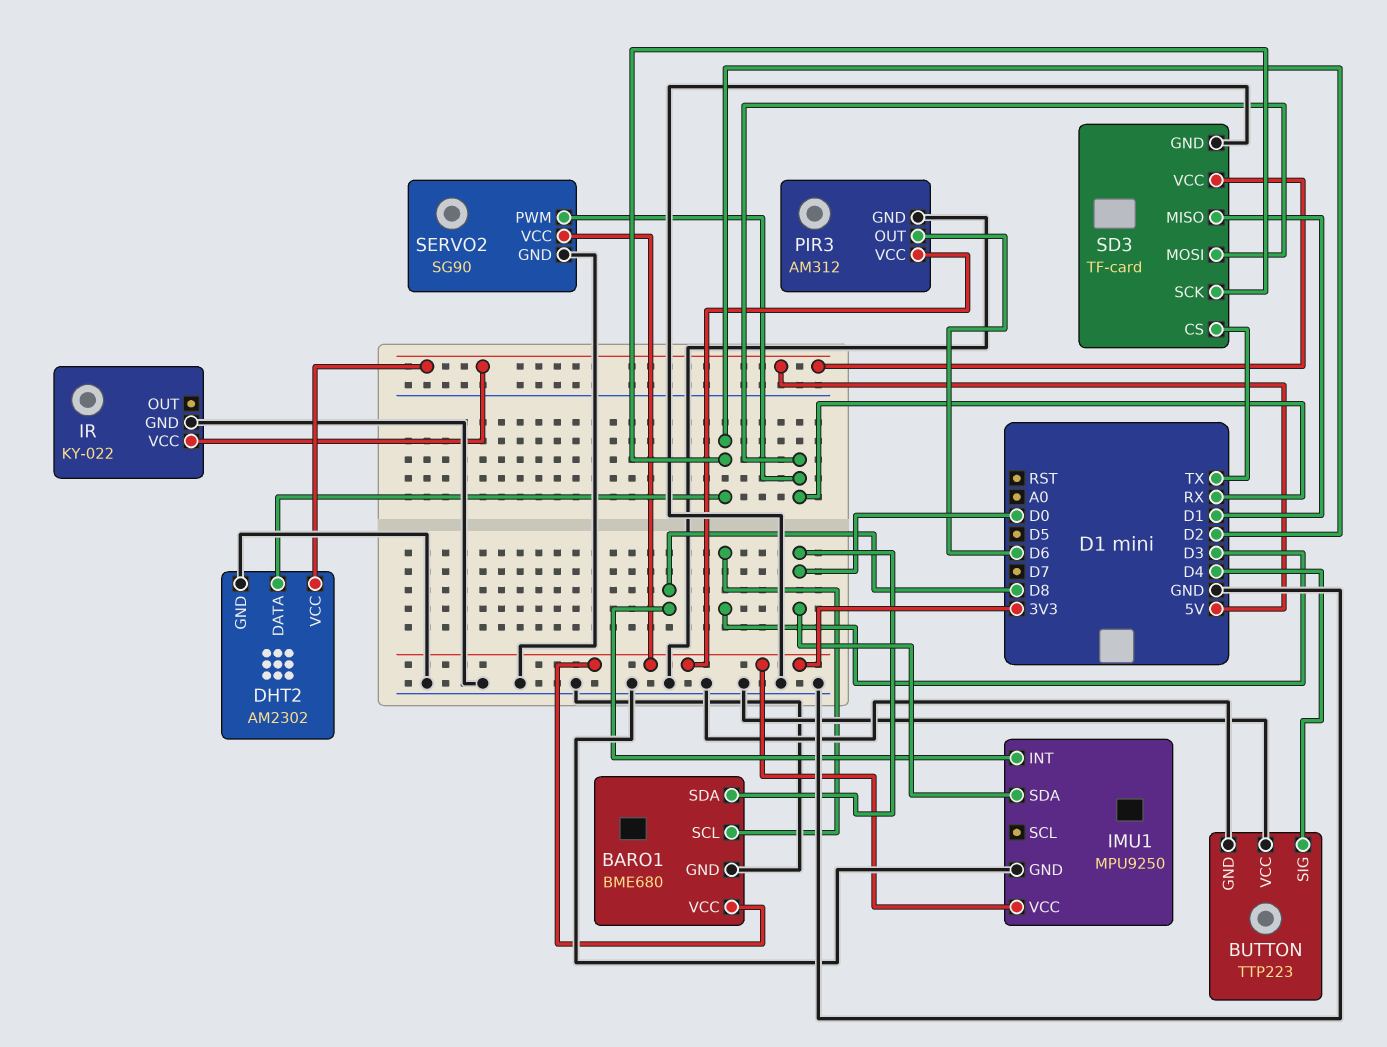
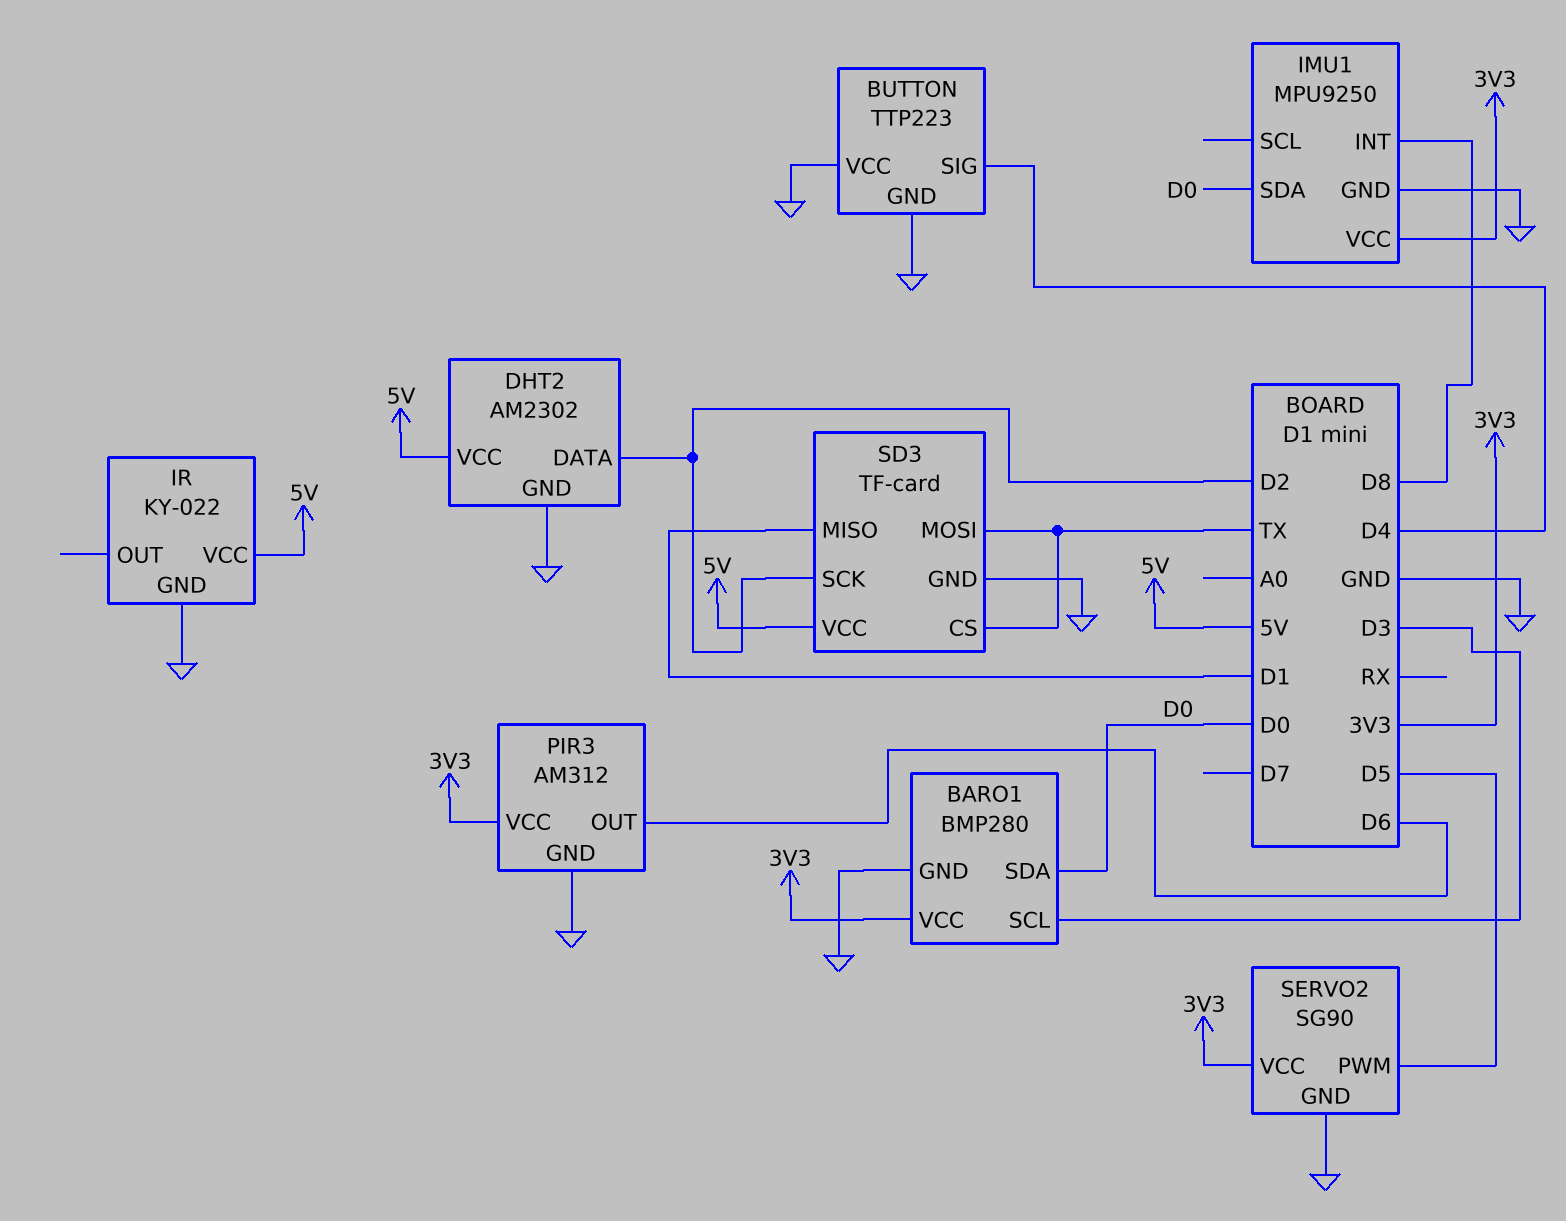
BARO1: BME680 -> BMP280
SD3 pin MOSI: RX -> TX
SERVO2 pin PWM: RX -> D5

